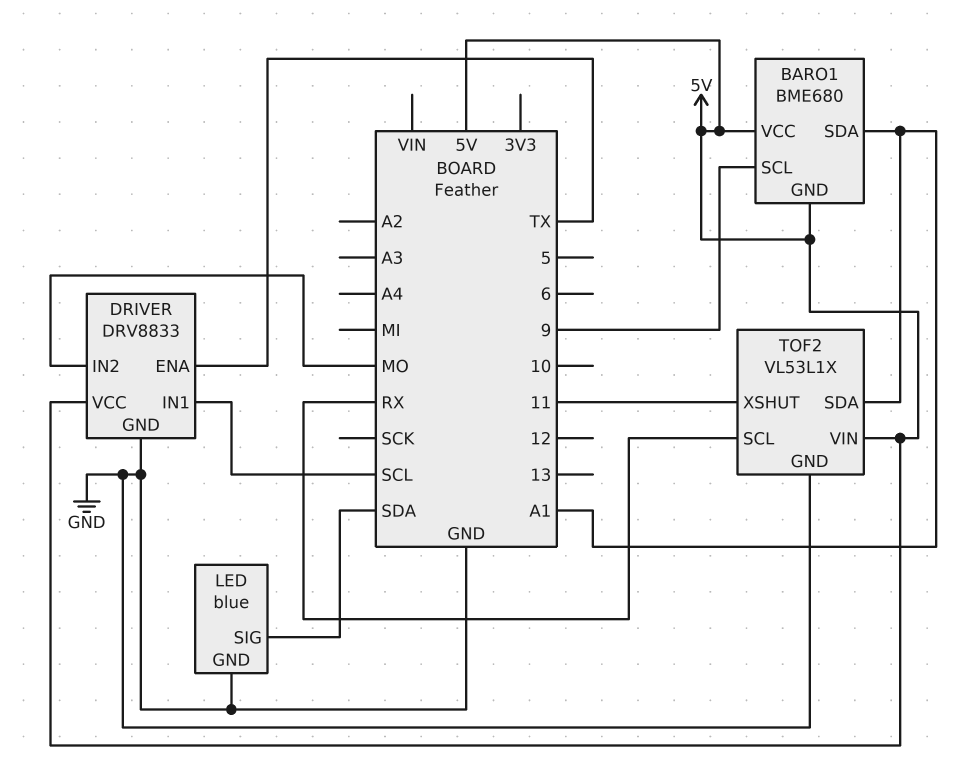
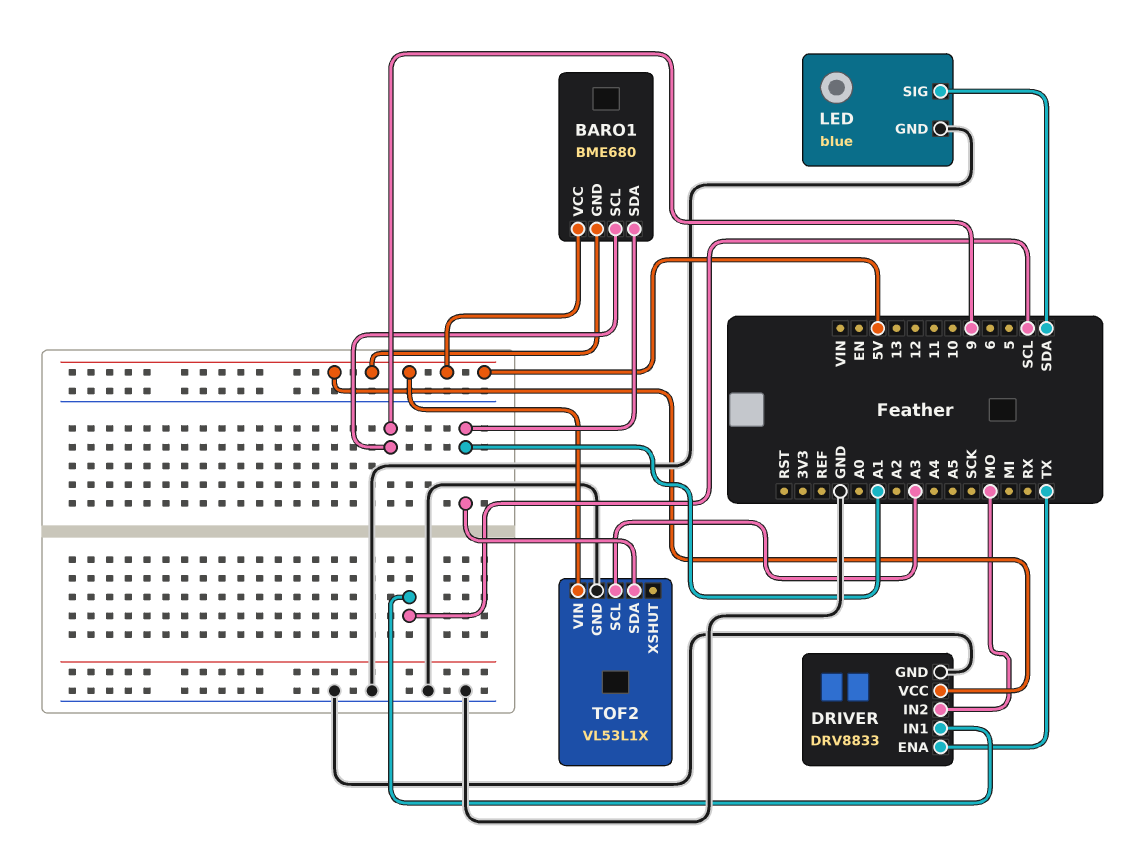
TOF2 pin SCL: RX -> A3
TOF2 pin XSHUT: 11 -> none

